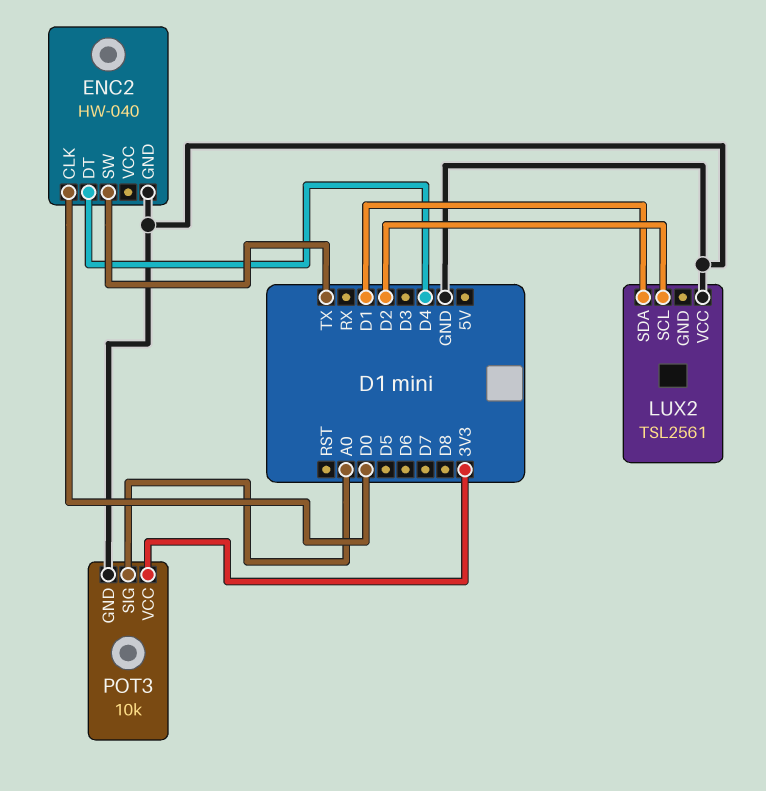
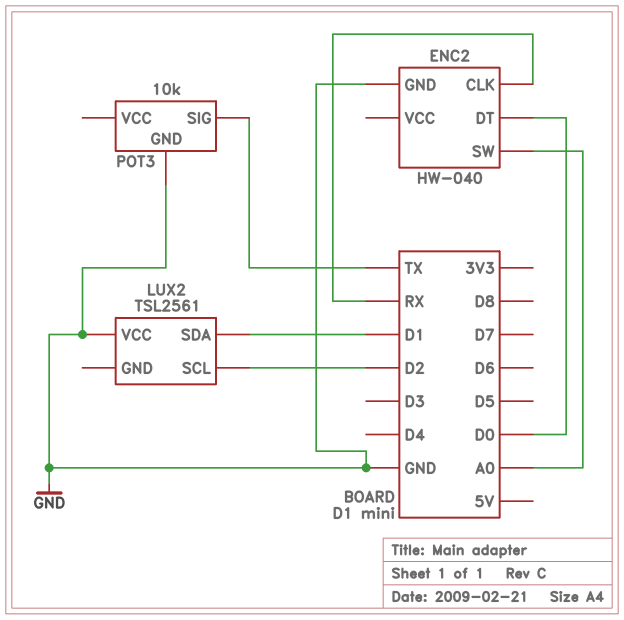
ENC2 pin CLK: D0 -> RX
ENC2 pin DT: D4 -> D0
ENC2 pin SW: TX -> A0
POT3 pin SIG: A0 -> TX
POT3 pin VCC: 3V3 -> none

